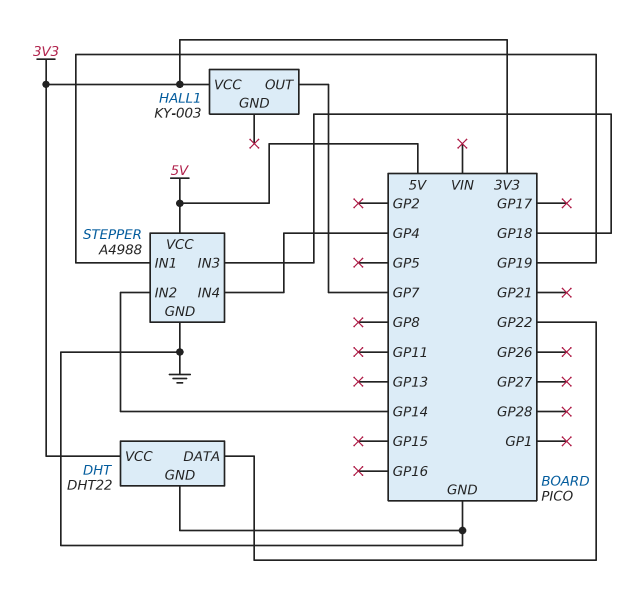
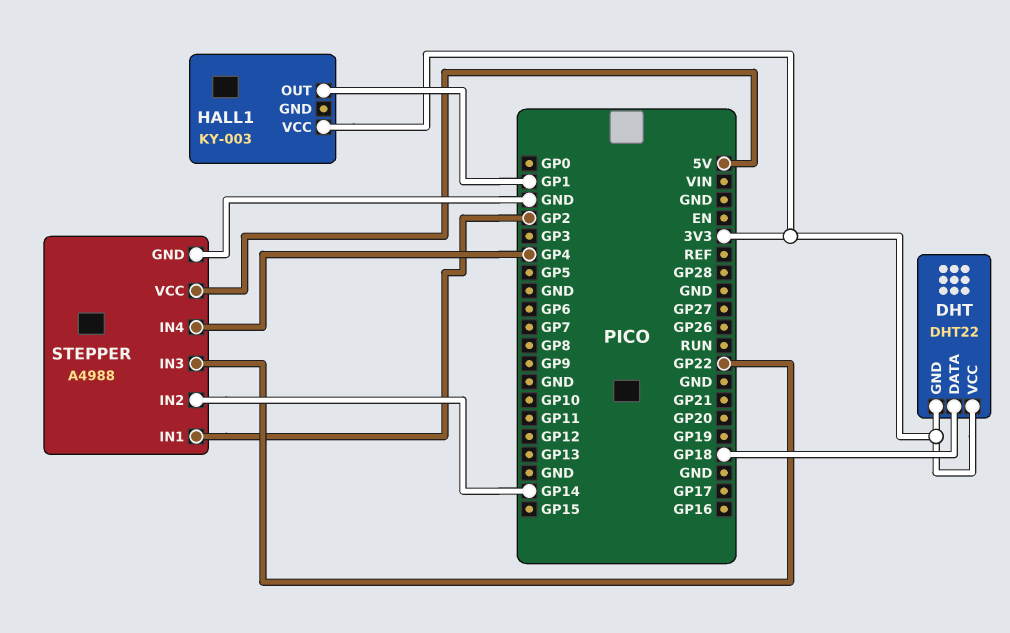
DHT pin DATA: GP22 -> GP18
DHT pin GND: GND -> 3V3
HALL1 pin OUT: GP7 -> GP1
STEPPER pin IN1: GP19 -> GP2
STEPPER pin IN3: GP18 -> GP22

